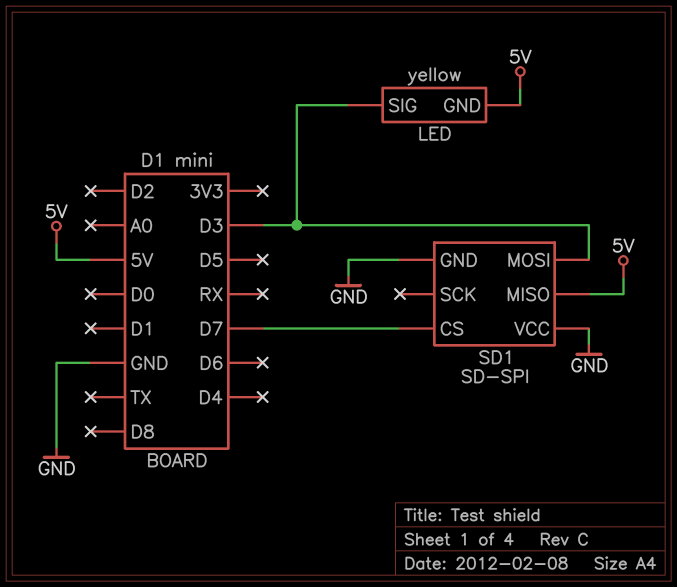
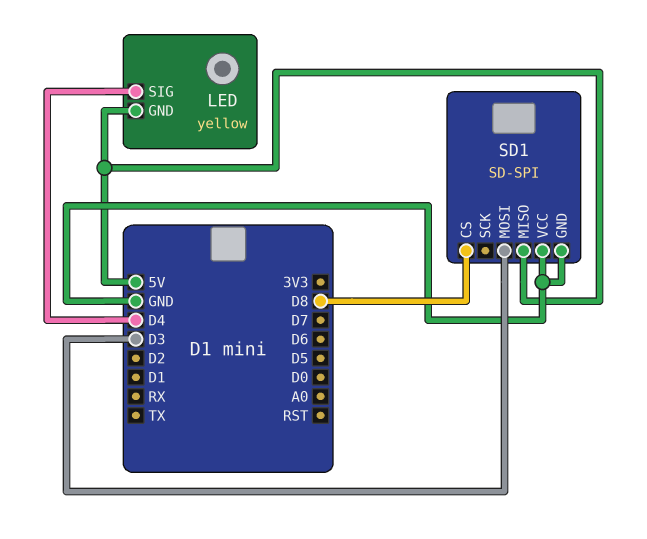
LED pin SIG: D3 -> D4
SD1 pin CS: D7 -> D8

